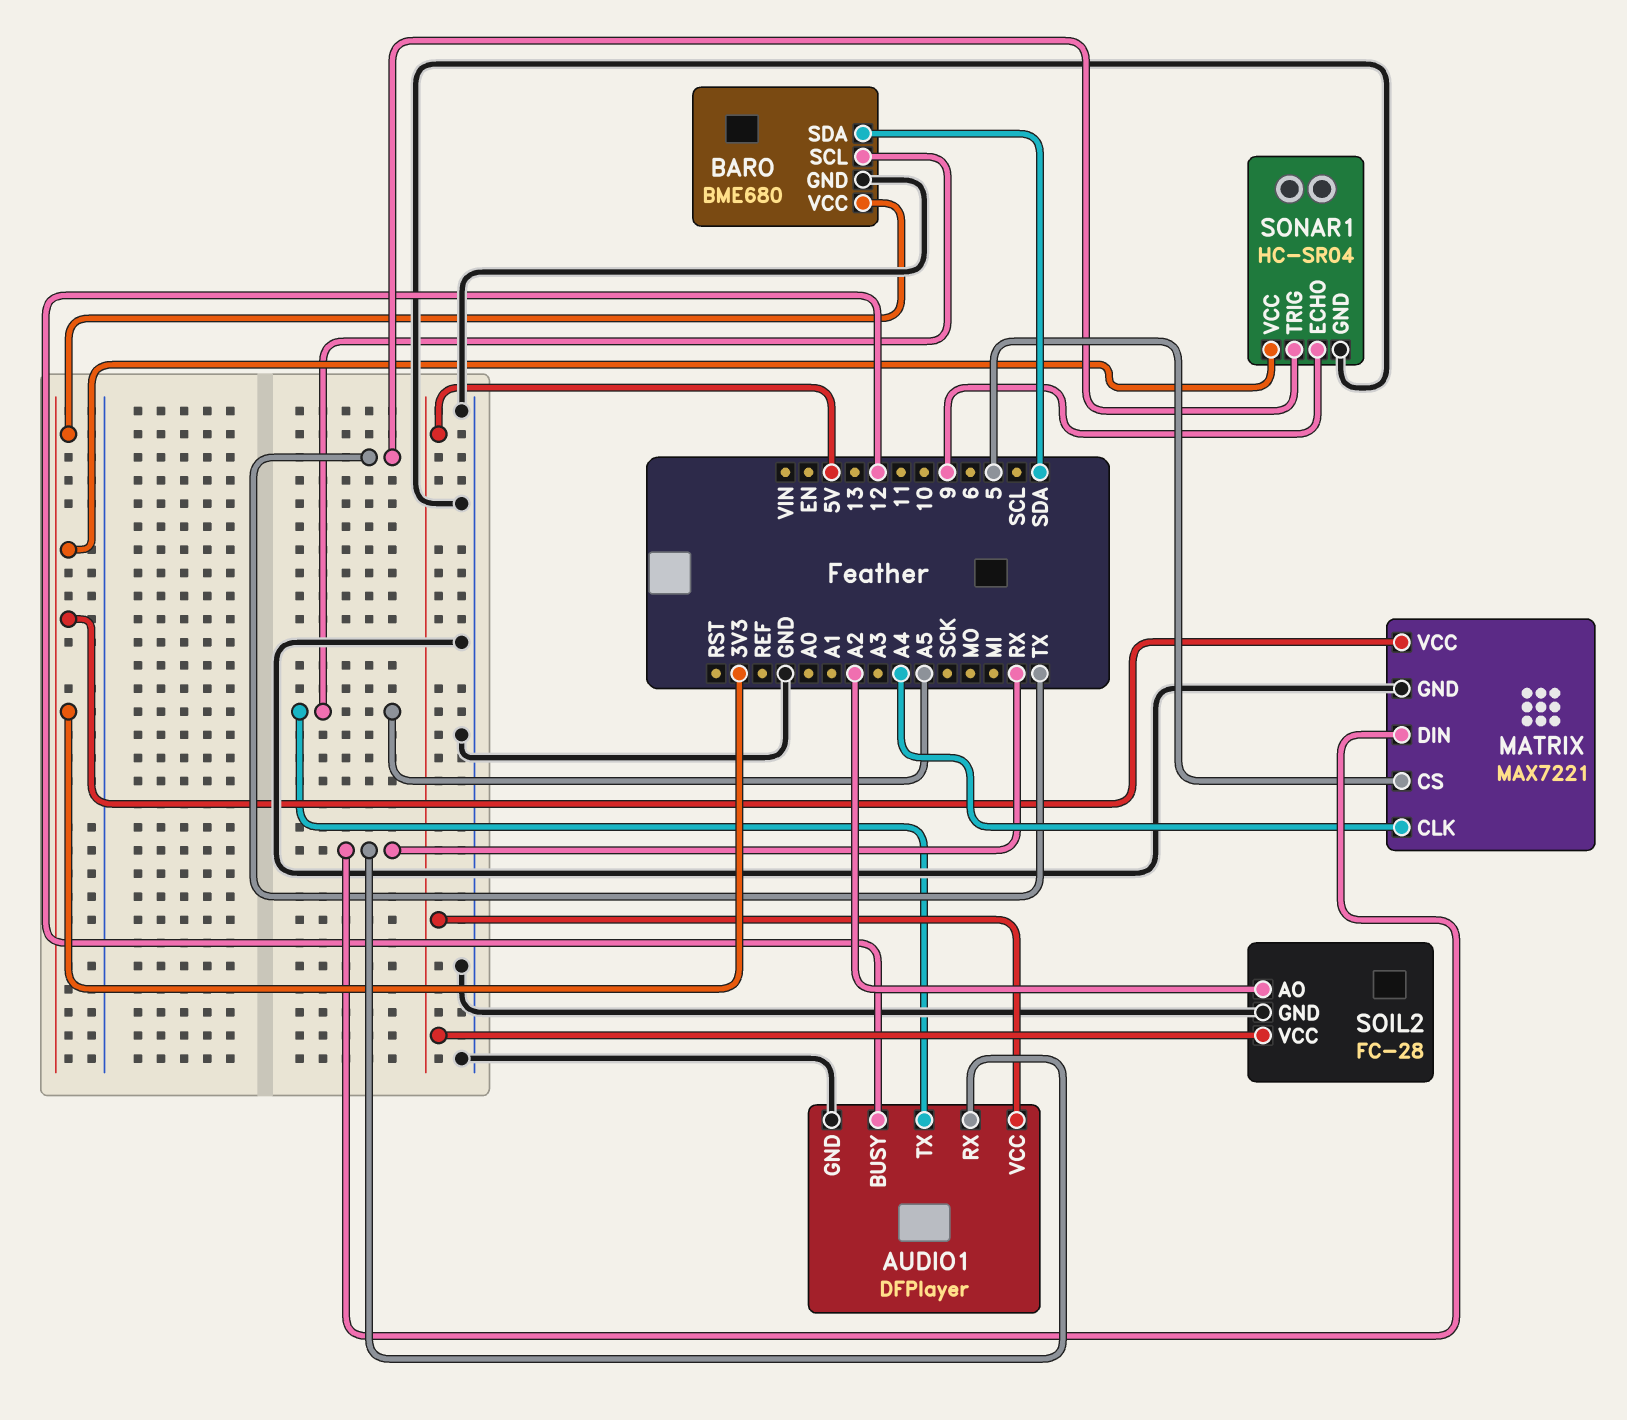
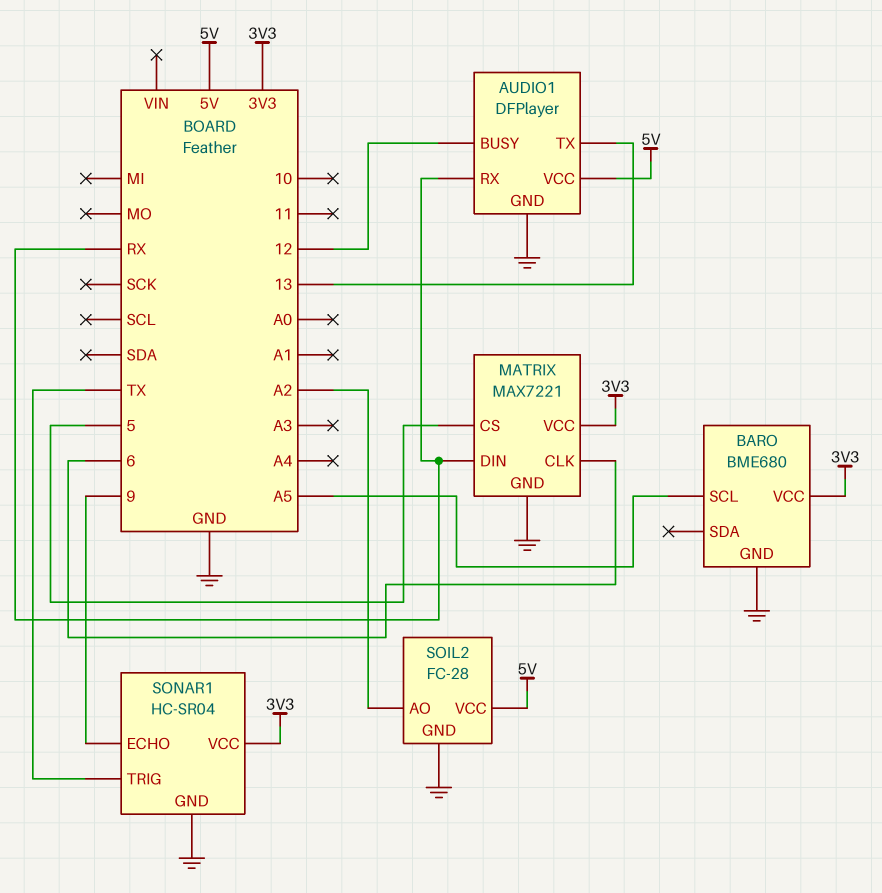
AUDIO1 pin TX: A5 -> 13
BARO pin SDA: SDA -> none
MATRIX pin CLK: A4 -> 6

